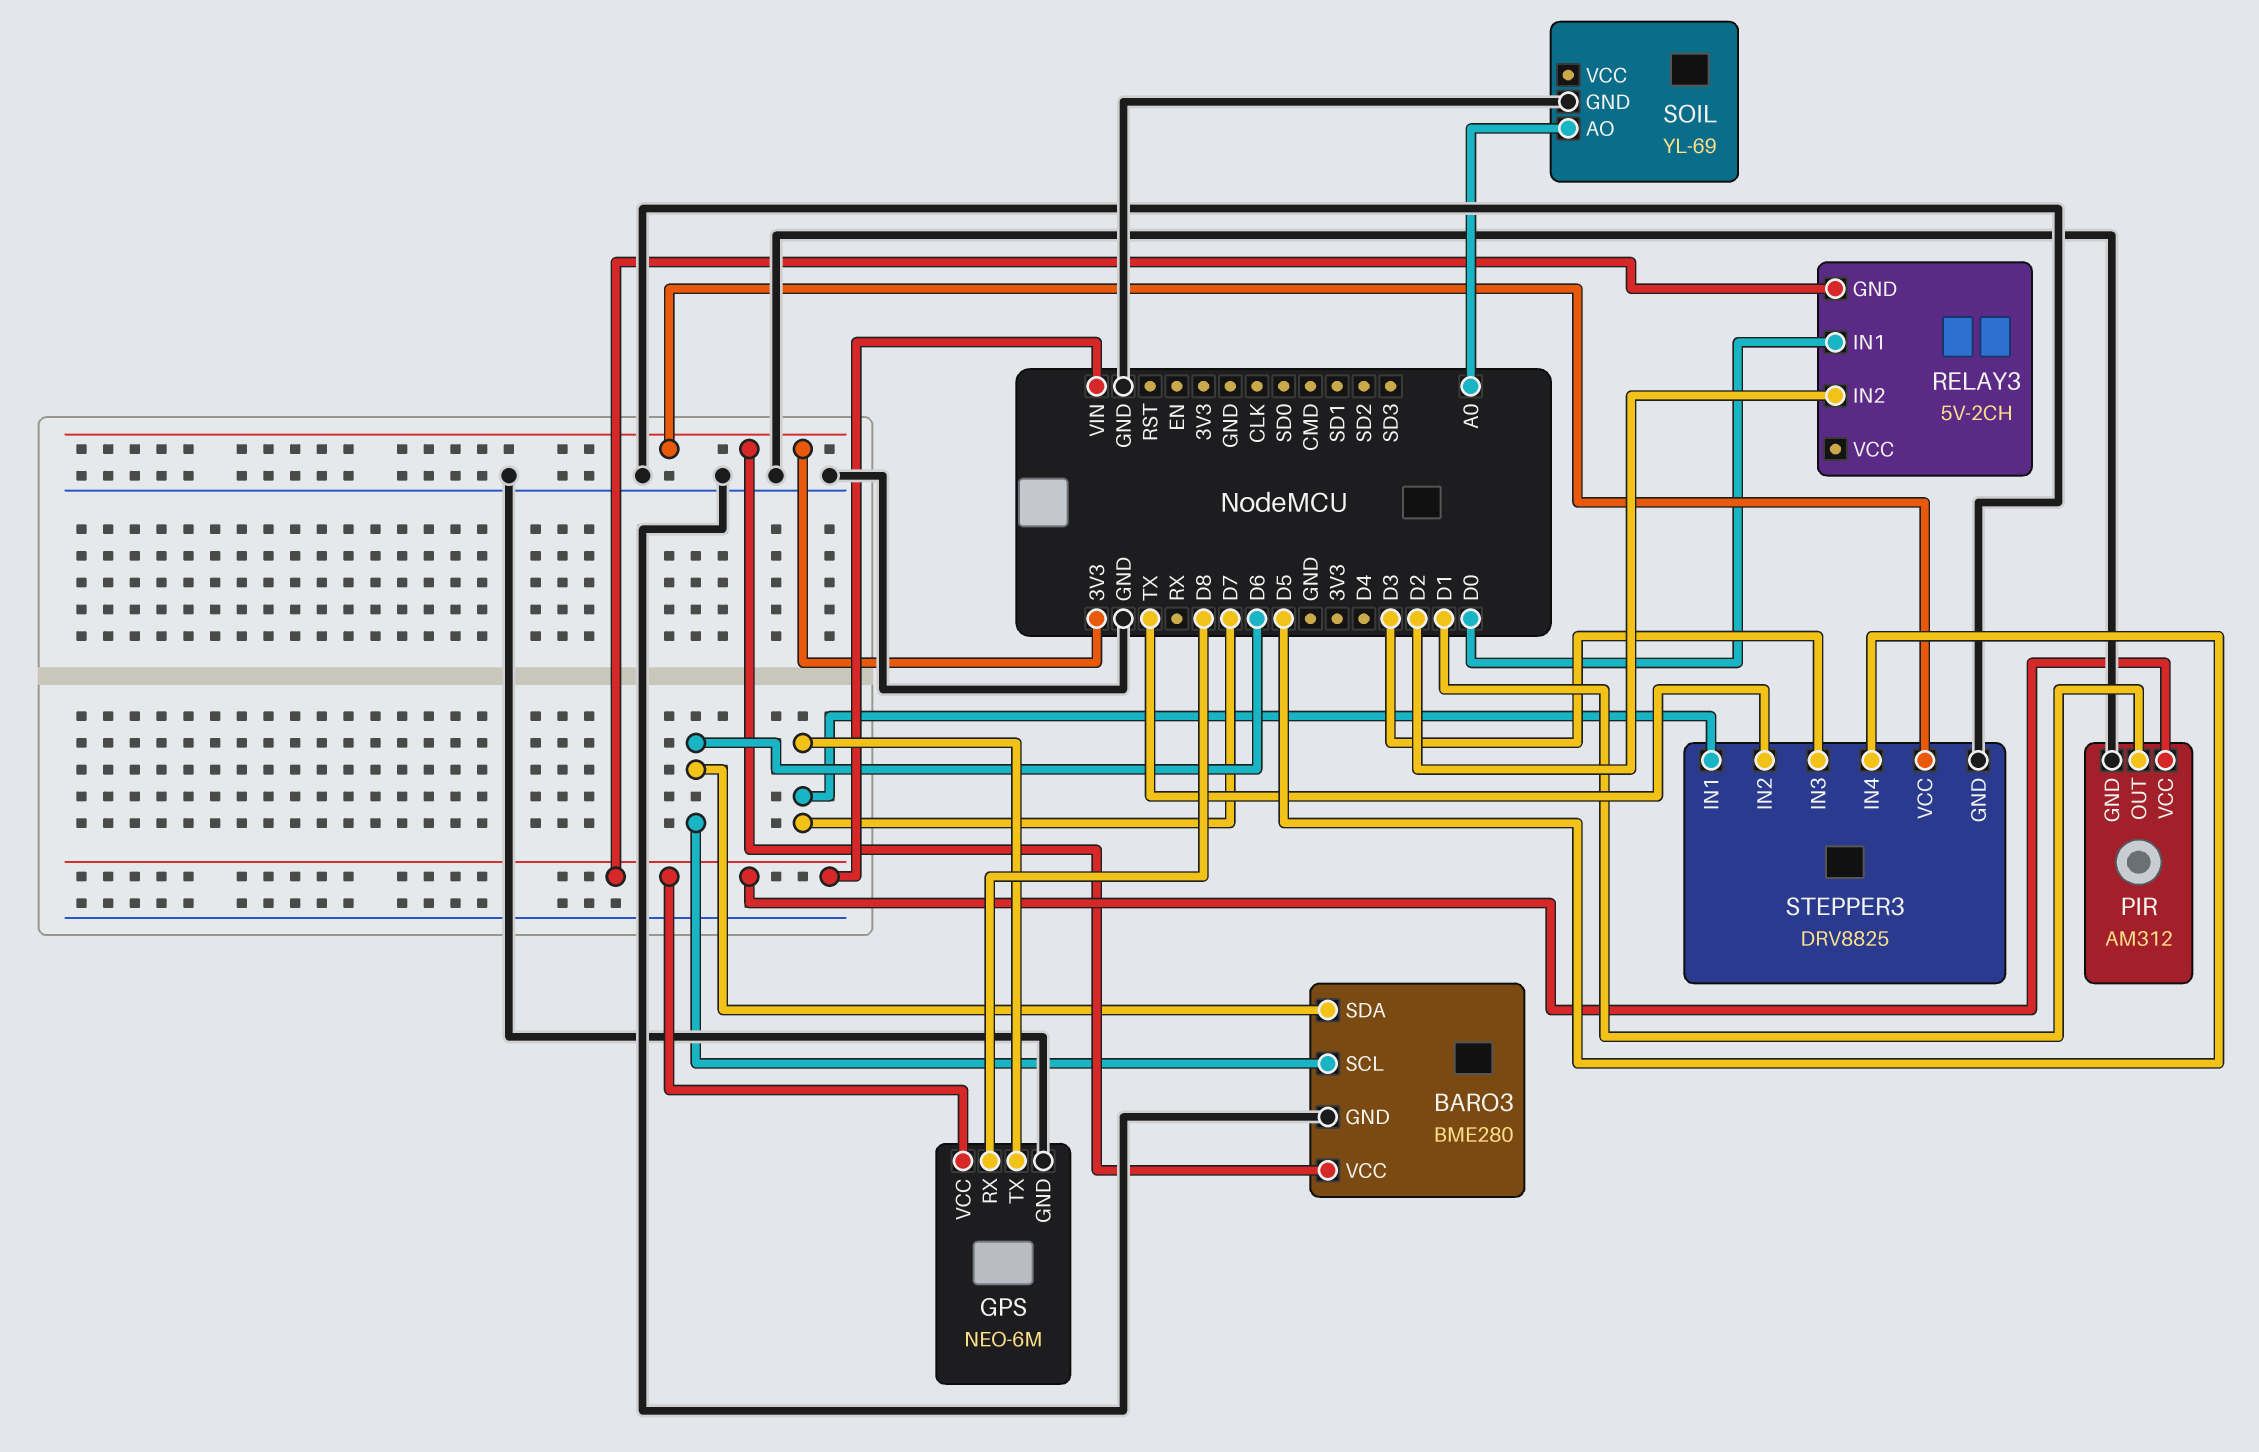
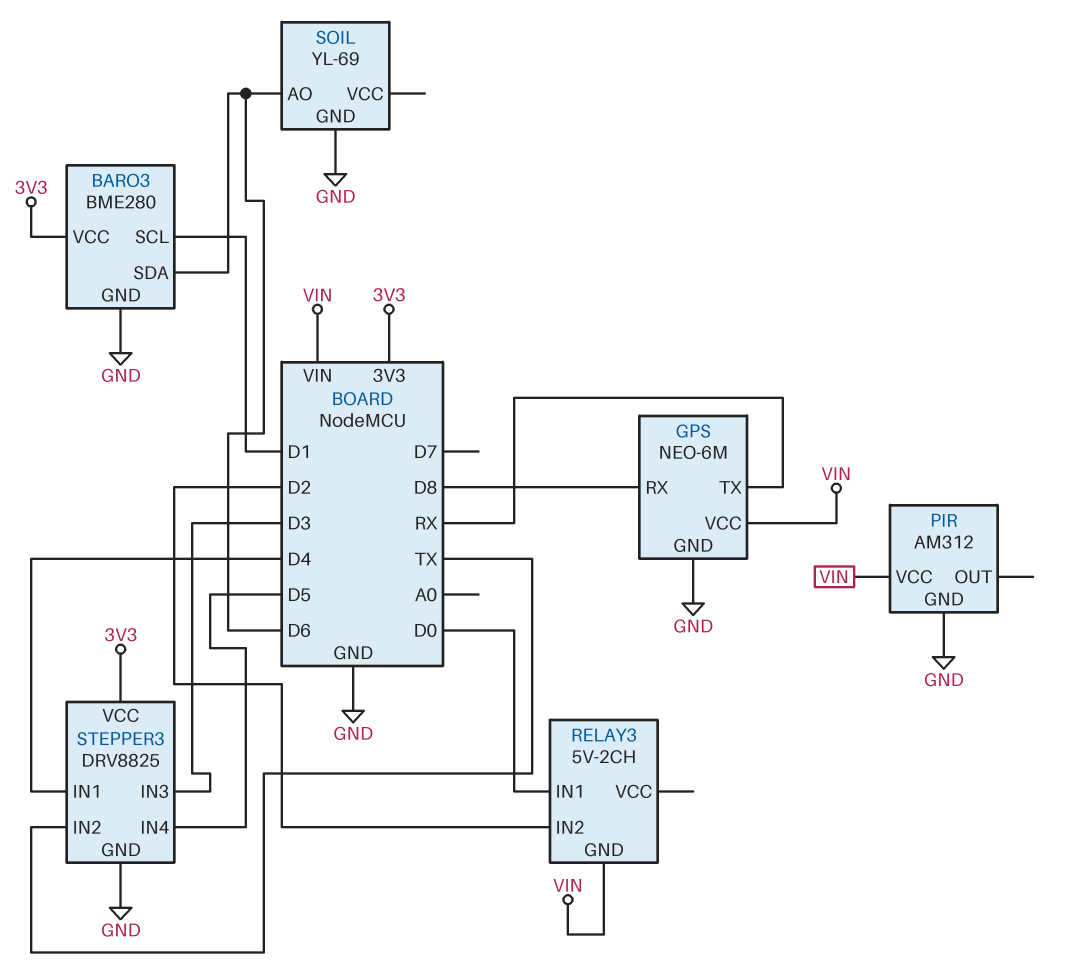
BARO3 pin SCL: D6 -> D1
GPS pin TX: D7 -> RX
PIR pin OUT: D1 -> none
SOIL pin AO: A0 -> D6
STEPPER3 pin IN1: D7 -> D4

